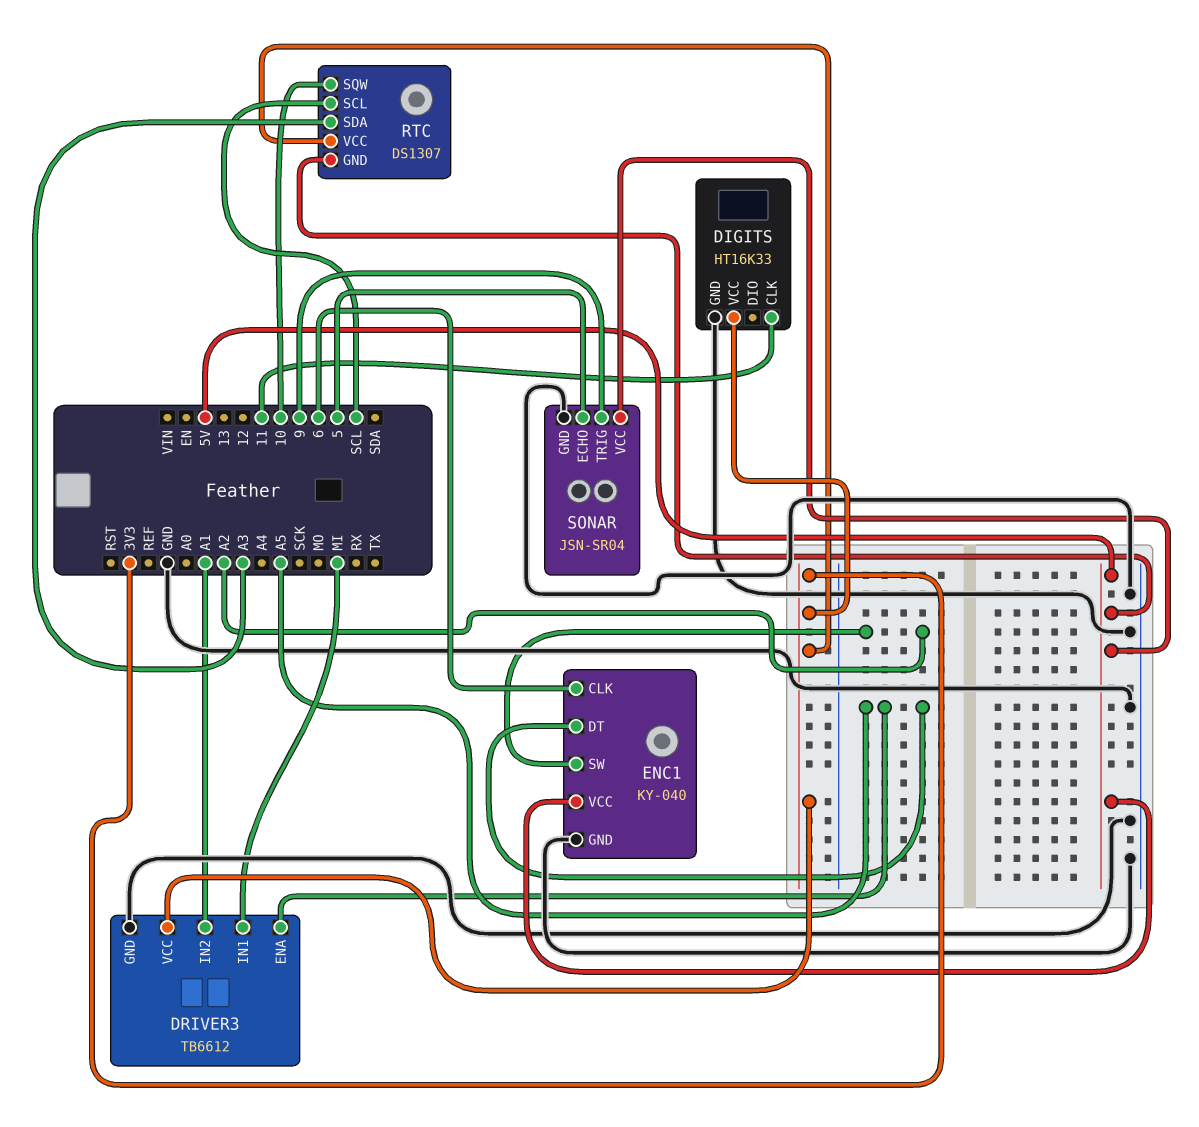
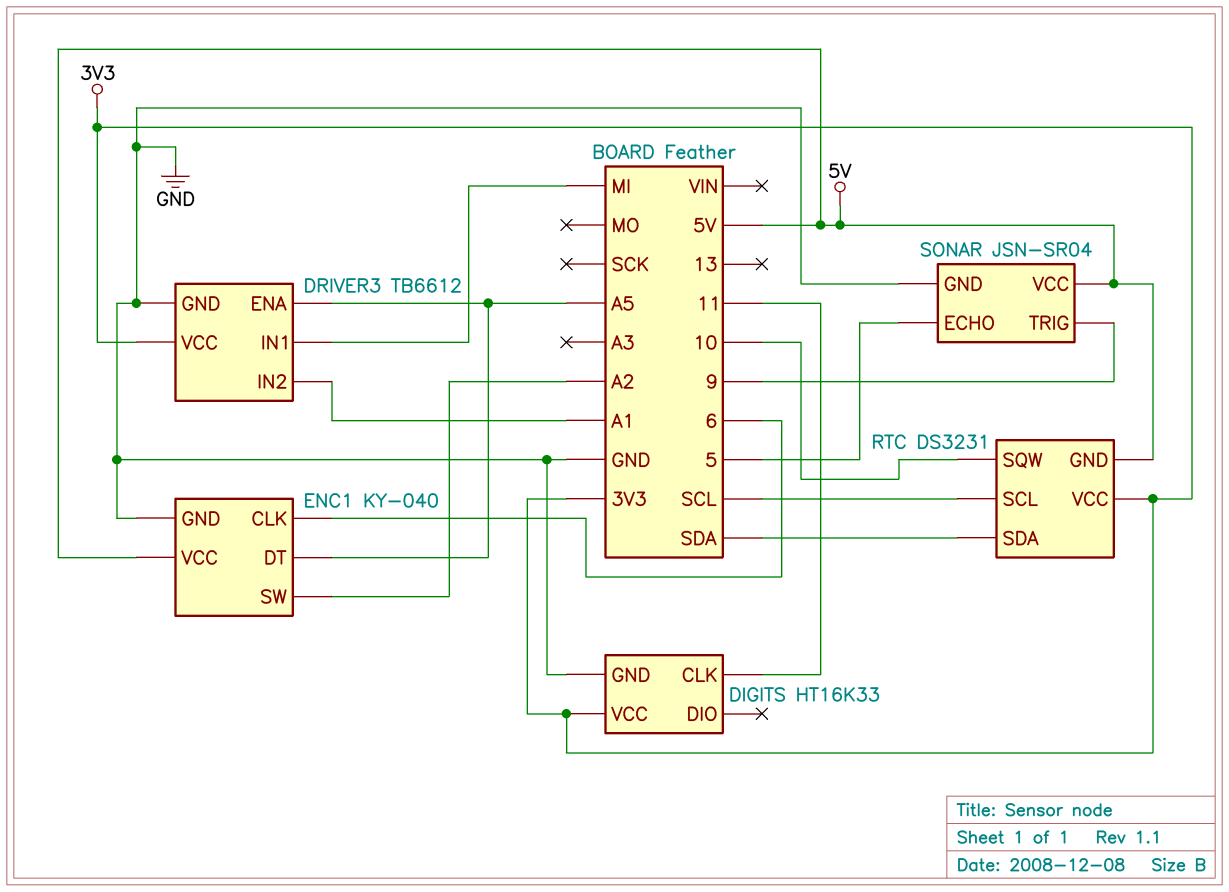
RTC: DS1307 -> DS3231
RTC pin SDA: A3 -> SDA

